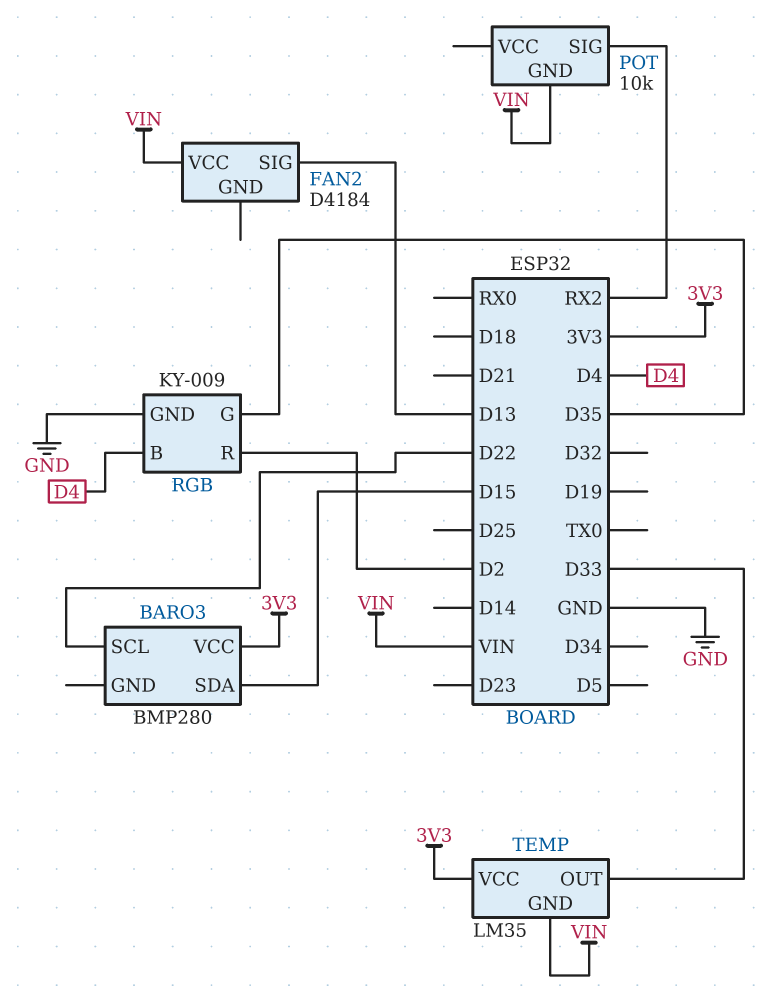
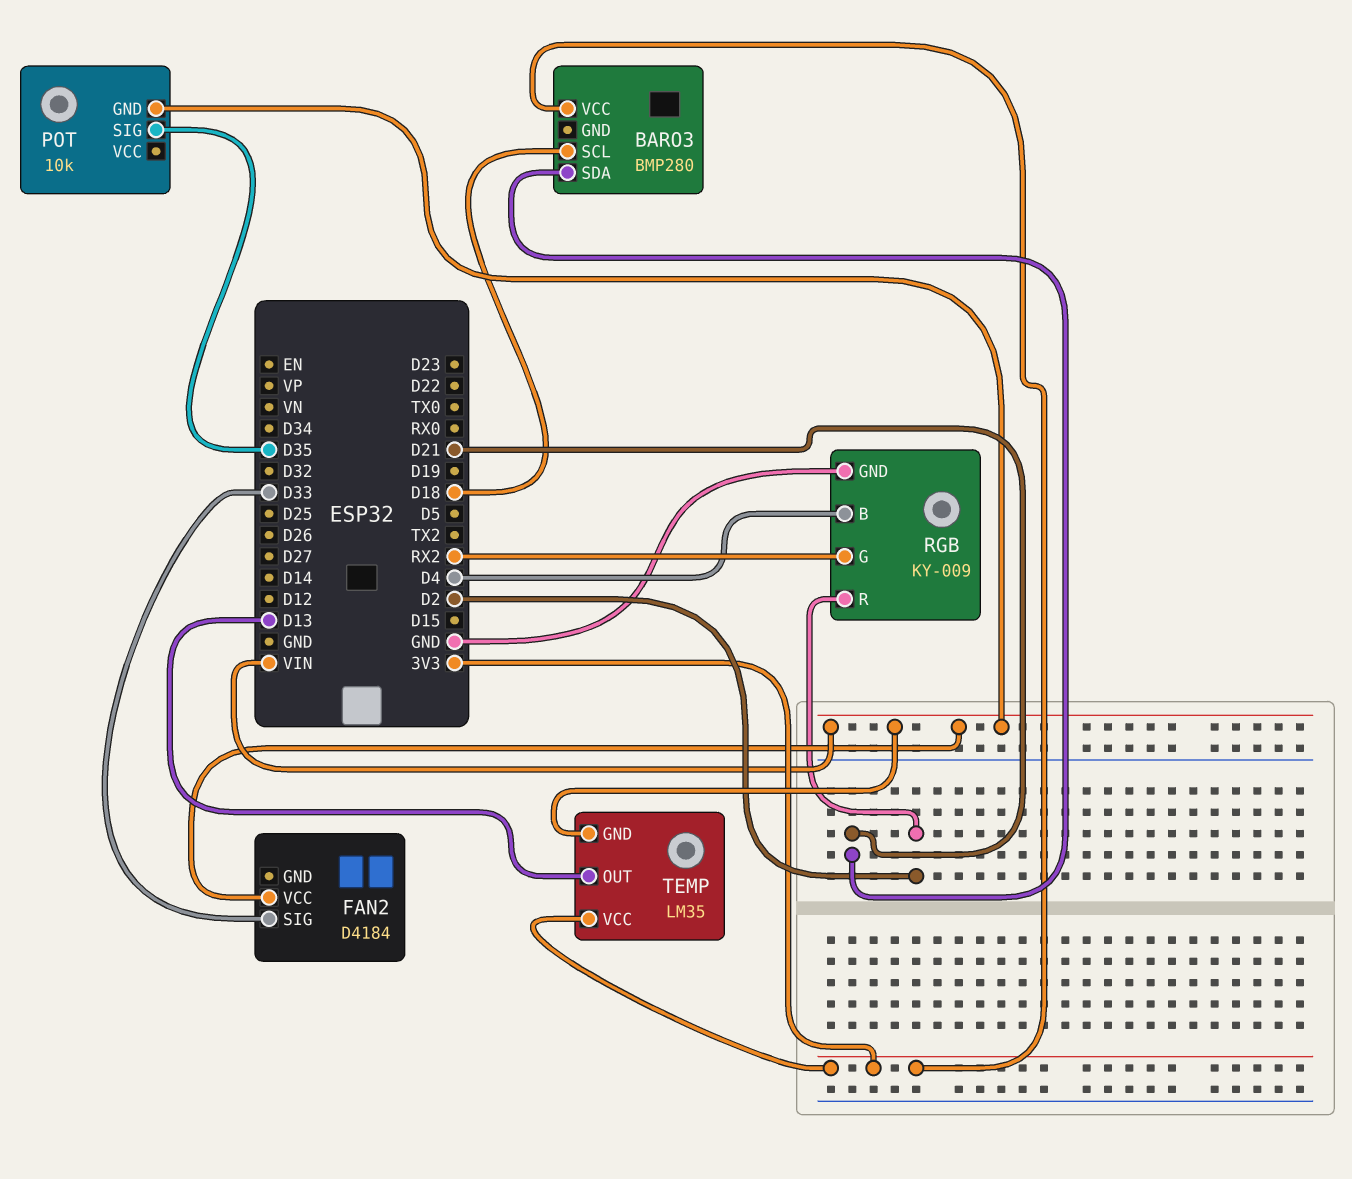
BARO3 pin SCL: D22 -> D18
BARO3 pin SDA: D15 -> D21
FAN2 pin SIG: D13 -> D33
POT pin SIG: RX2 -> D35
RGB pin G: D35 -> RX2
TEMP pin OUT: D33 -> D13

